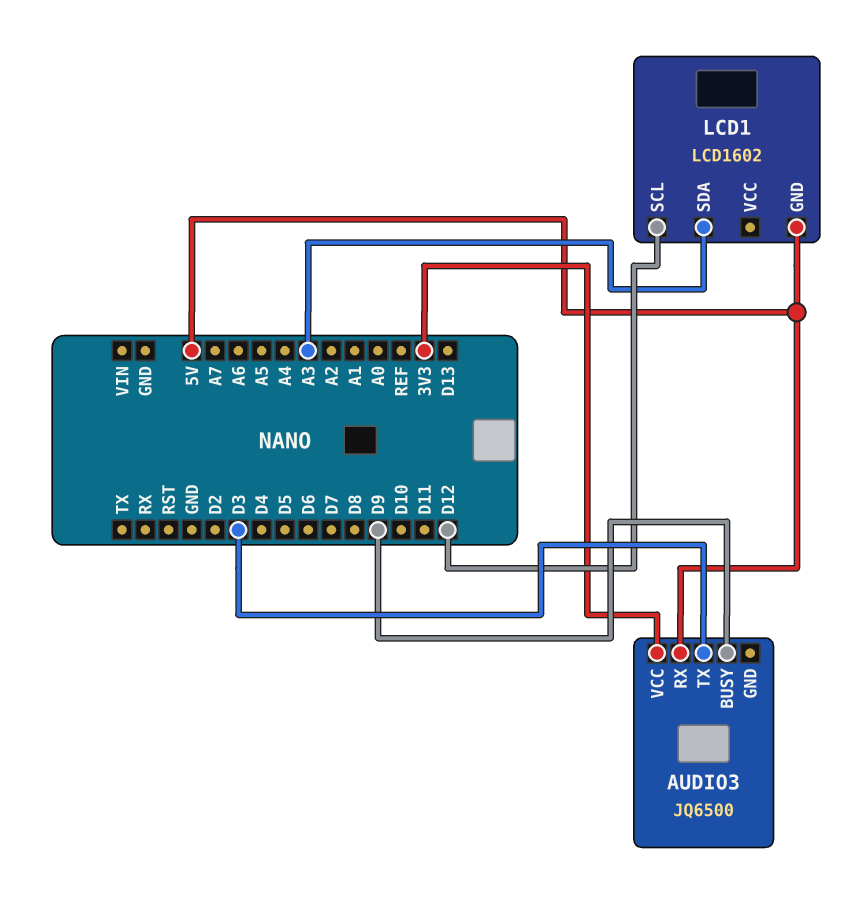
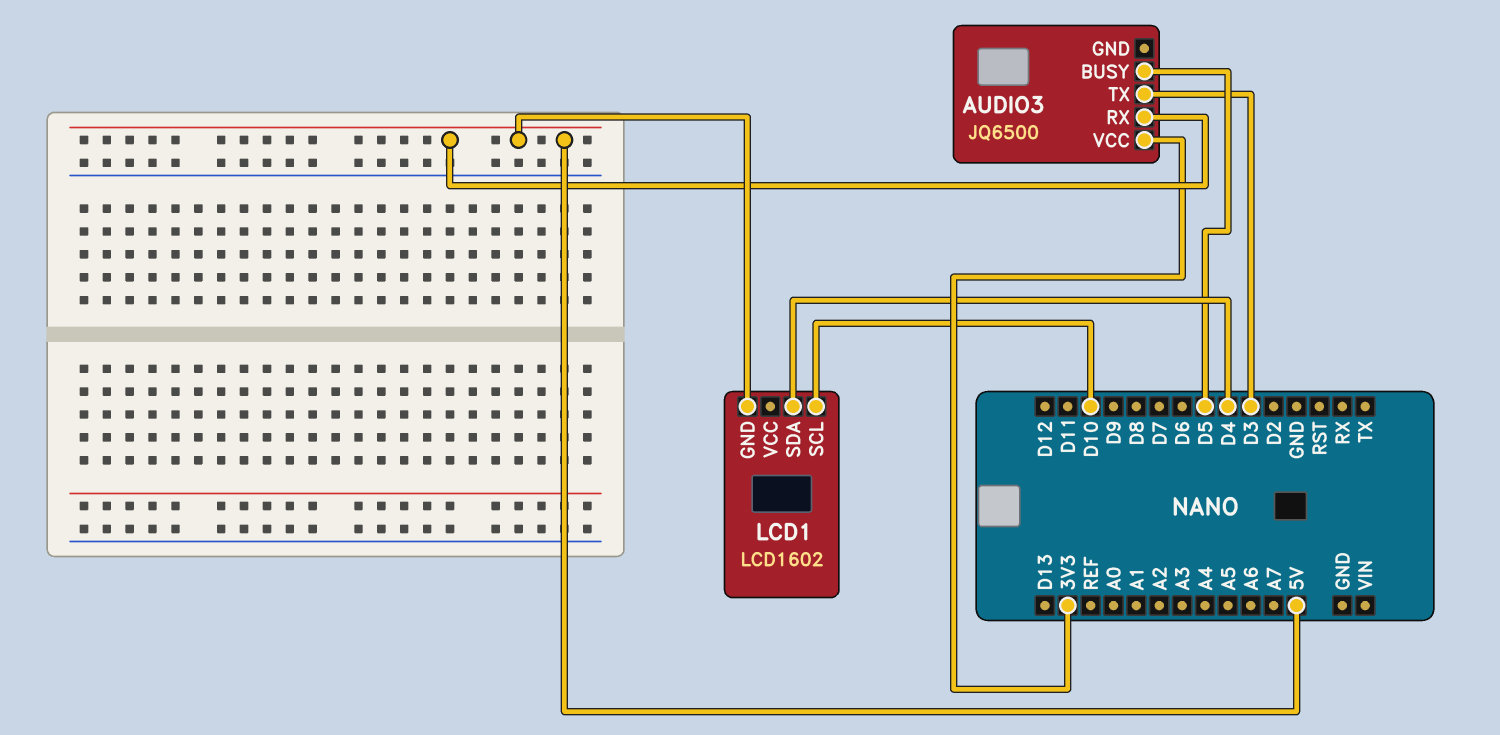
AUDIO3 pin BUSY: D9 -> D5
LCD1 pin SCL: D12 -> D10
LCD1 pin SDA: A3 -> D4

